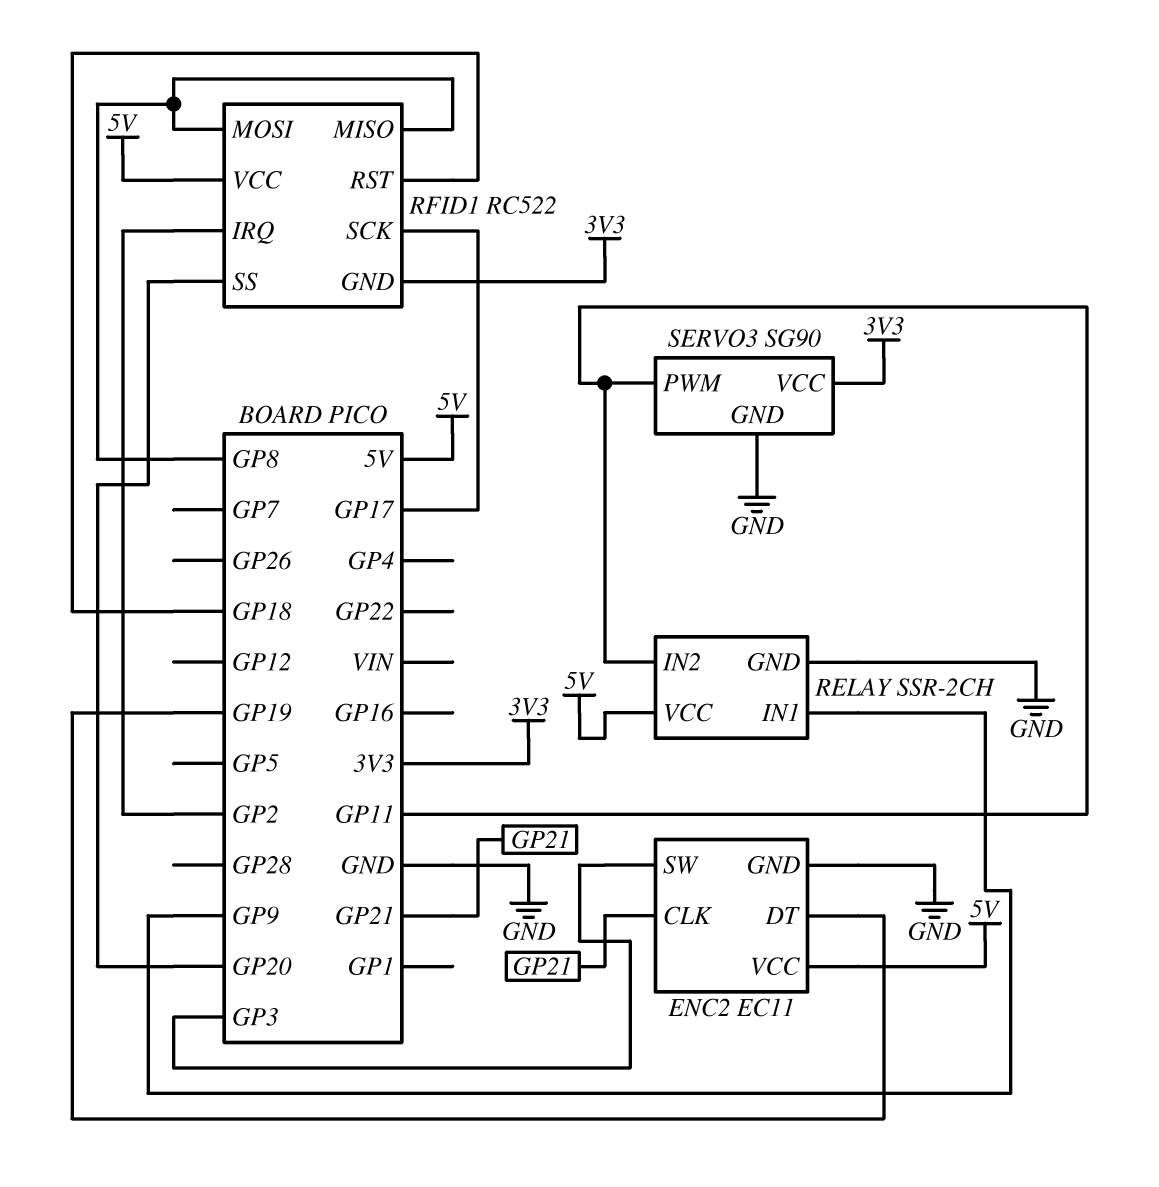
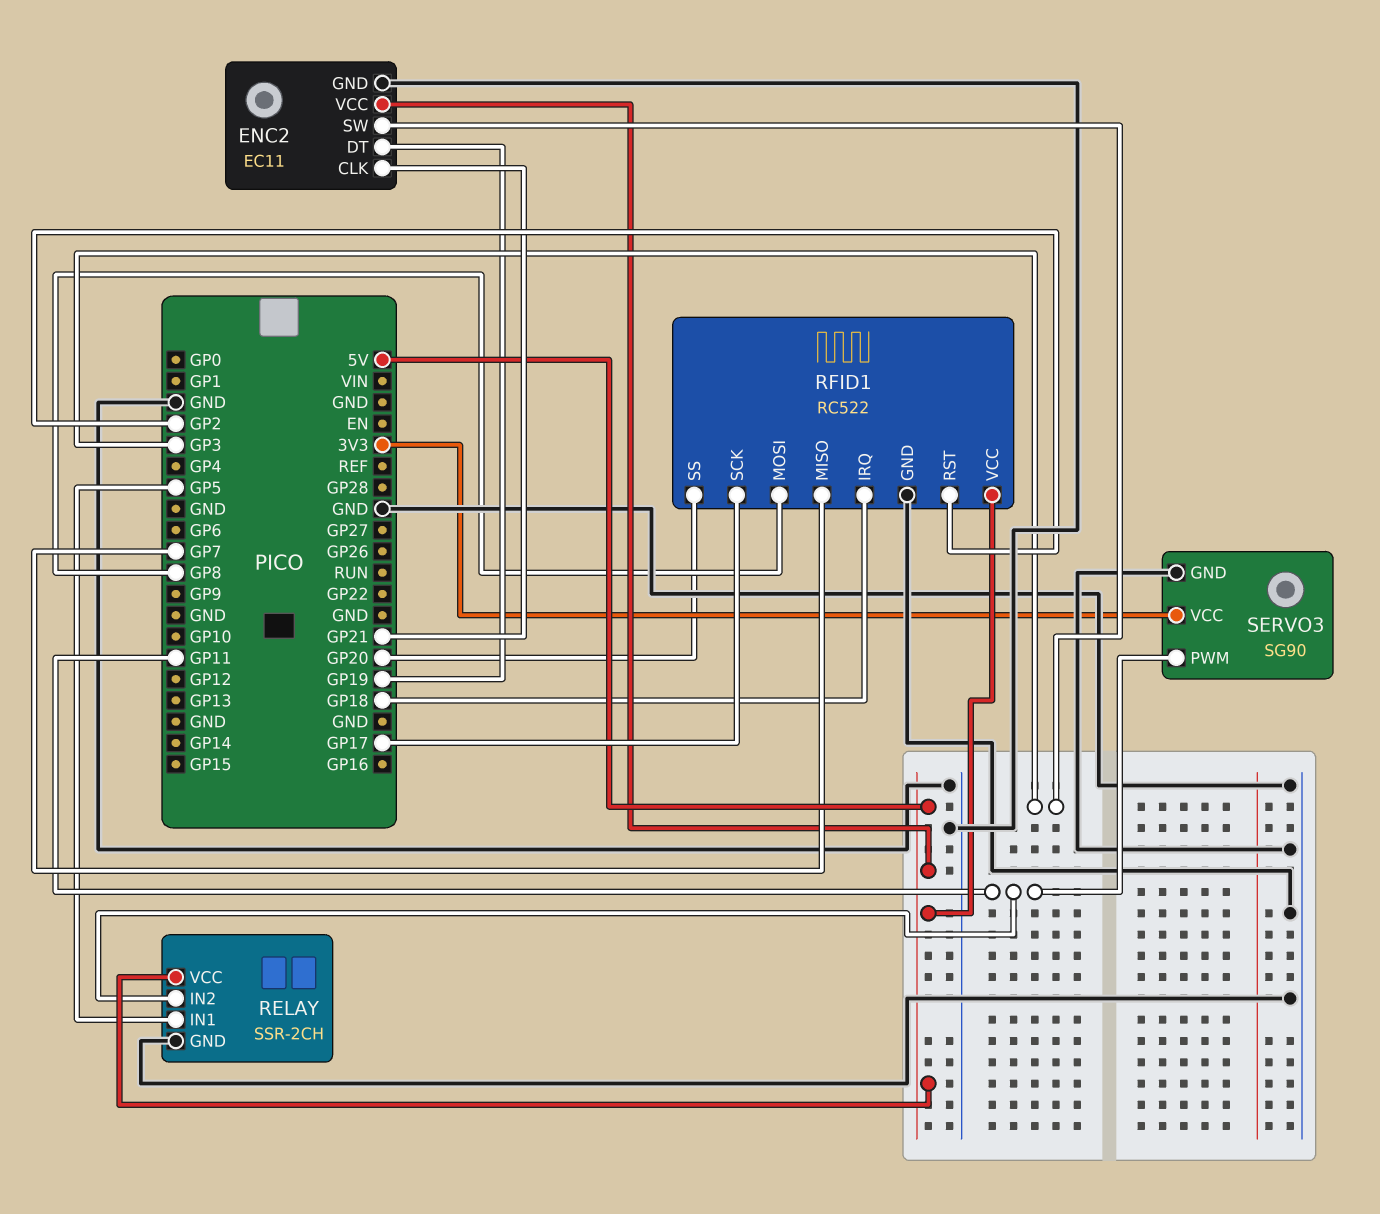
RELAY pin IN1: GP9 -> GP5
RFID1 pin GND: 3V3 -> GND
RFID1 pin IRQ: GP2 -> GP18
RFID1 pin MISO: GP8 -> GP7
RFID1 pin RST: GP18 -> GP2

